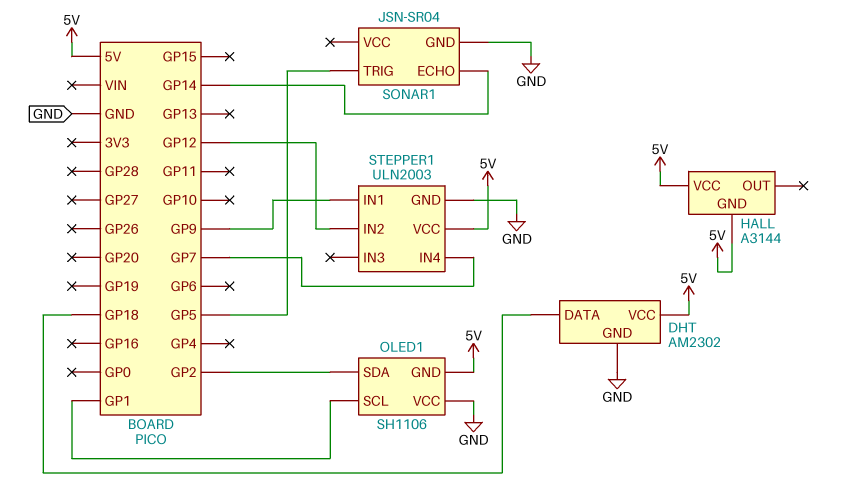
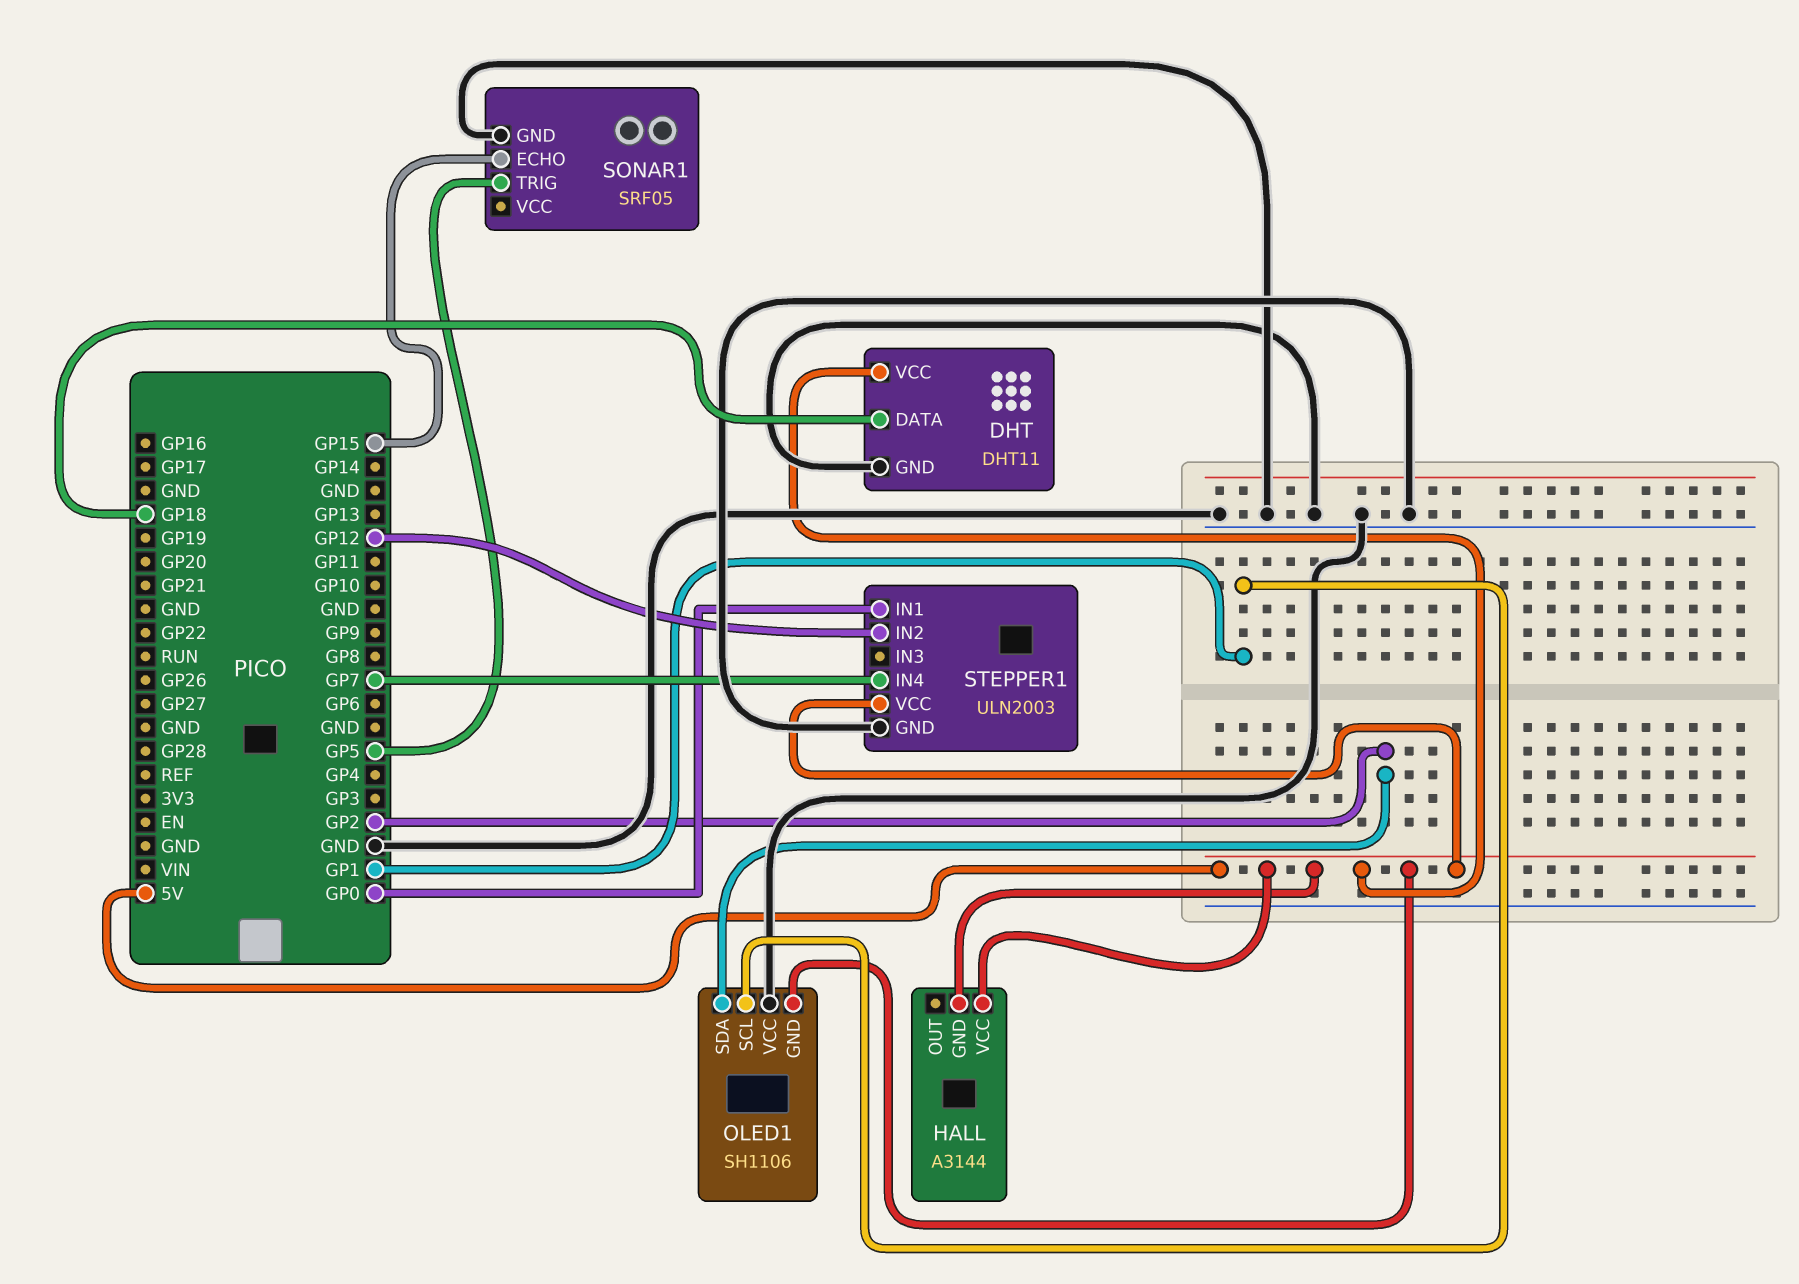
DHT: AM2302 -> DHT11
SONAR1: JSN-SR04 -> SRF05
SONAR1 pin ECHO: GP14 -> GP15
STEPPER1 pin IN1: GP9 -> GP0

